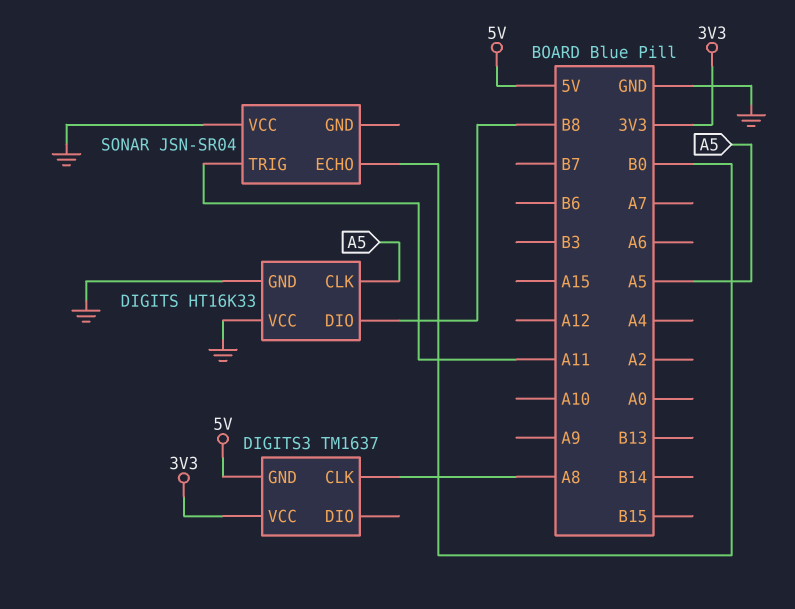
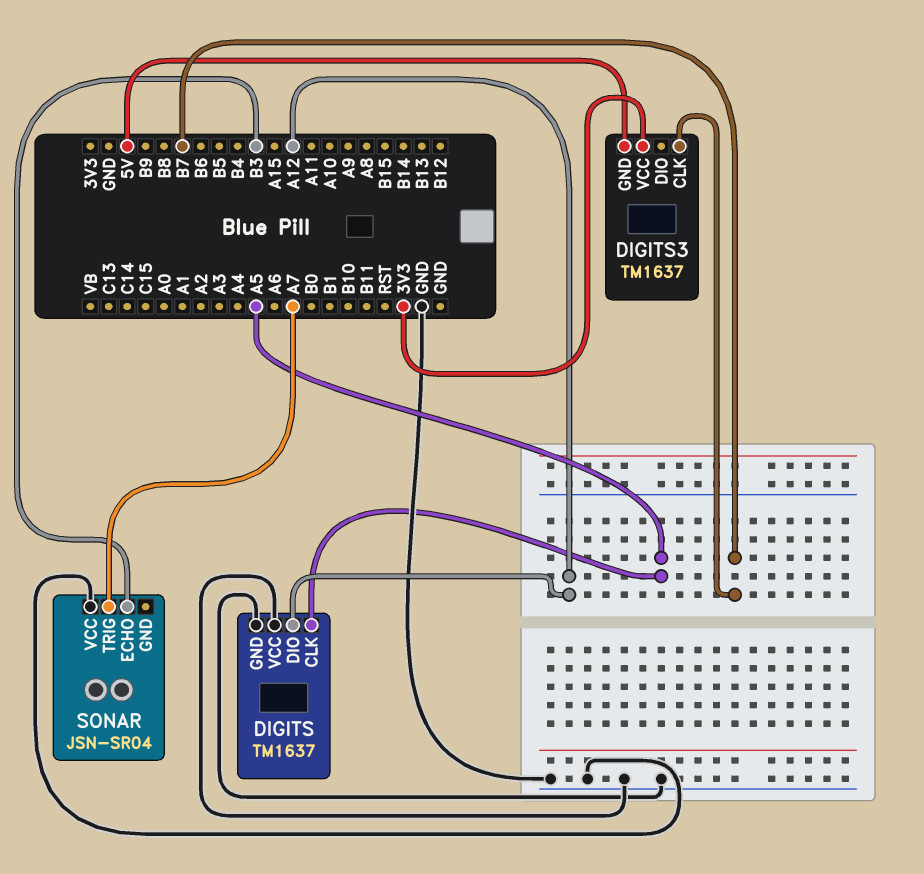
DIGITS: HT16K33 -> TM1637
DIGITS pin DIO: B8 -> A12
DIGITS3 pin CLK: A8 -> B7
SONAR pin ECHO: B0 -> B3
SONAR pin TRIG: A11 -> A7

